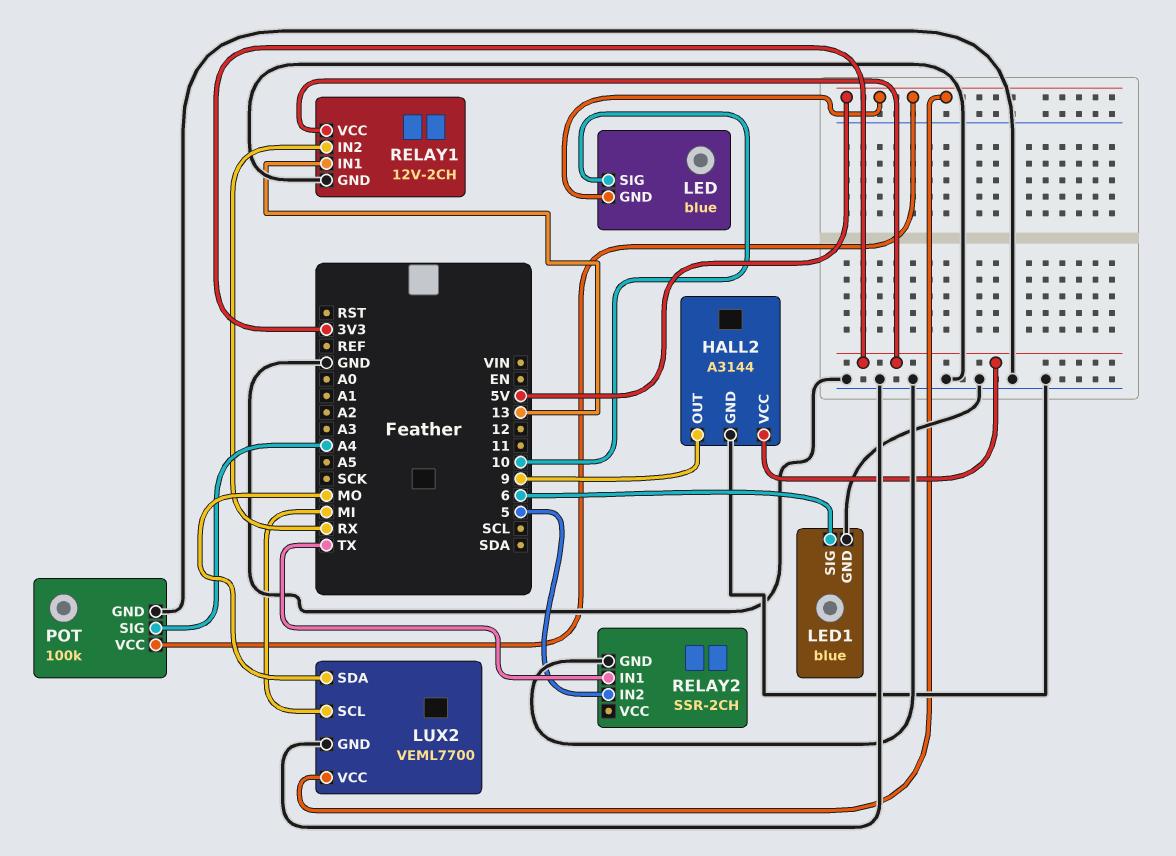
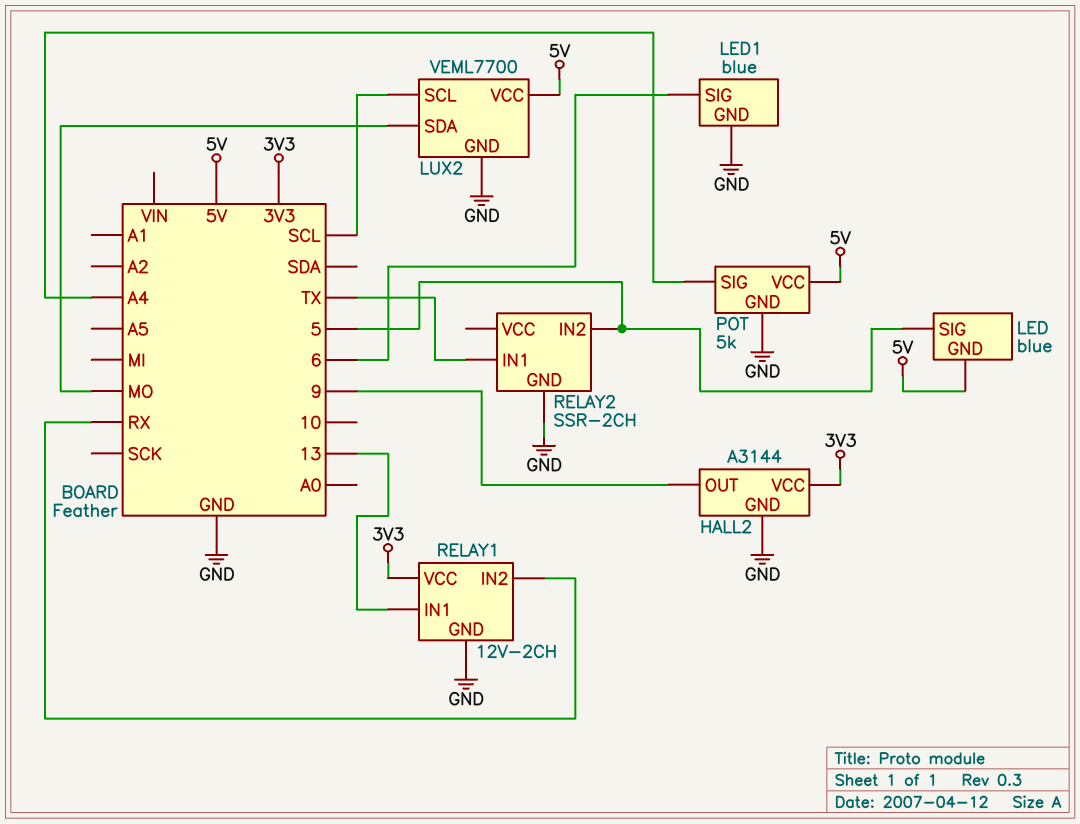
LED pin SIG: 10 -> 5
LUX2 pin SCL: MI -> SCL
POT: 100k -> 5k

